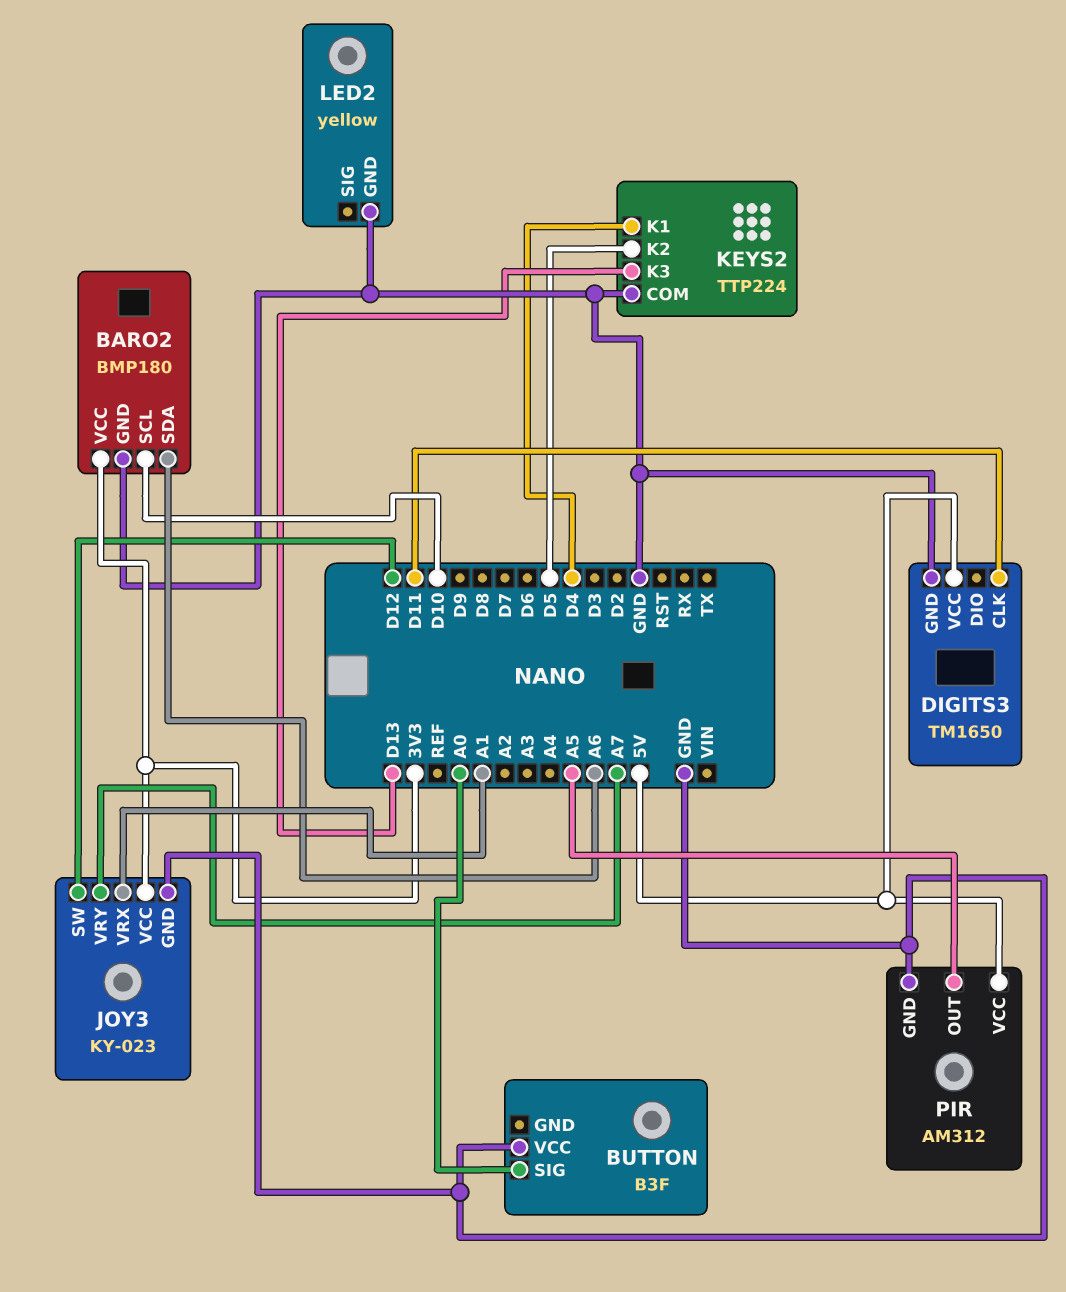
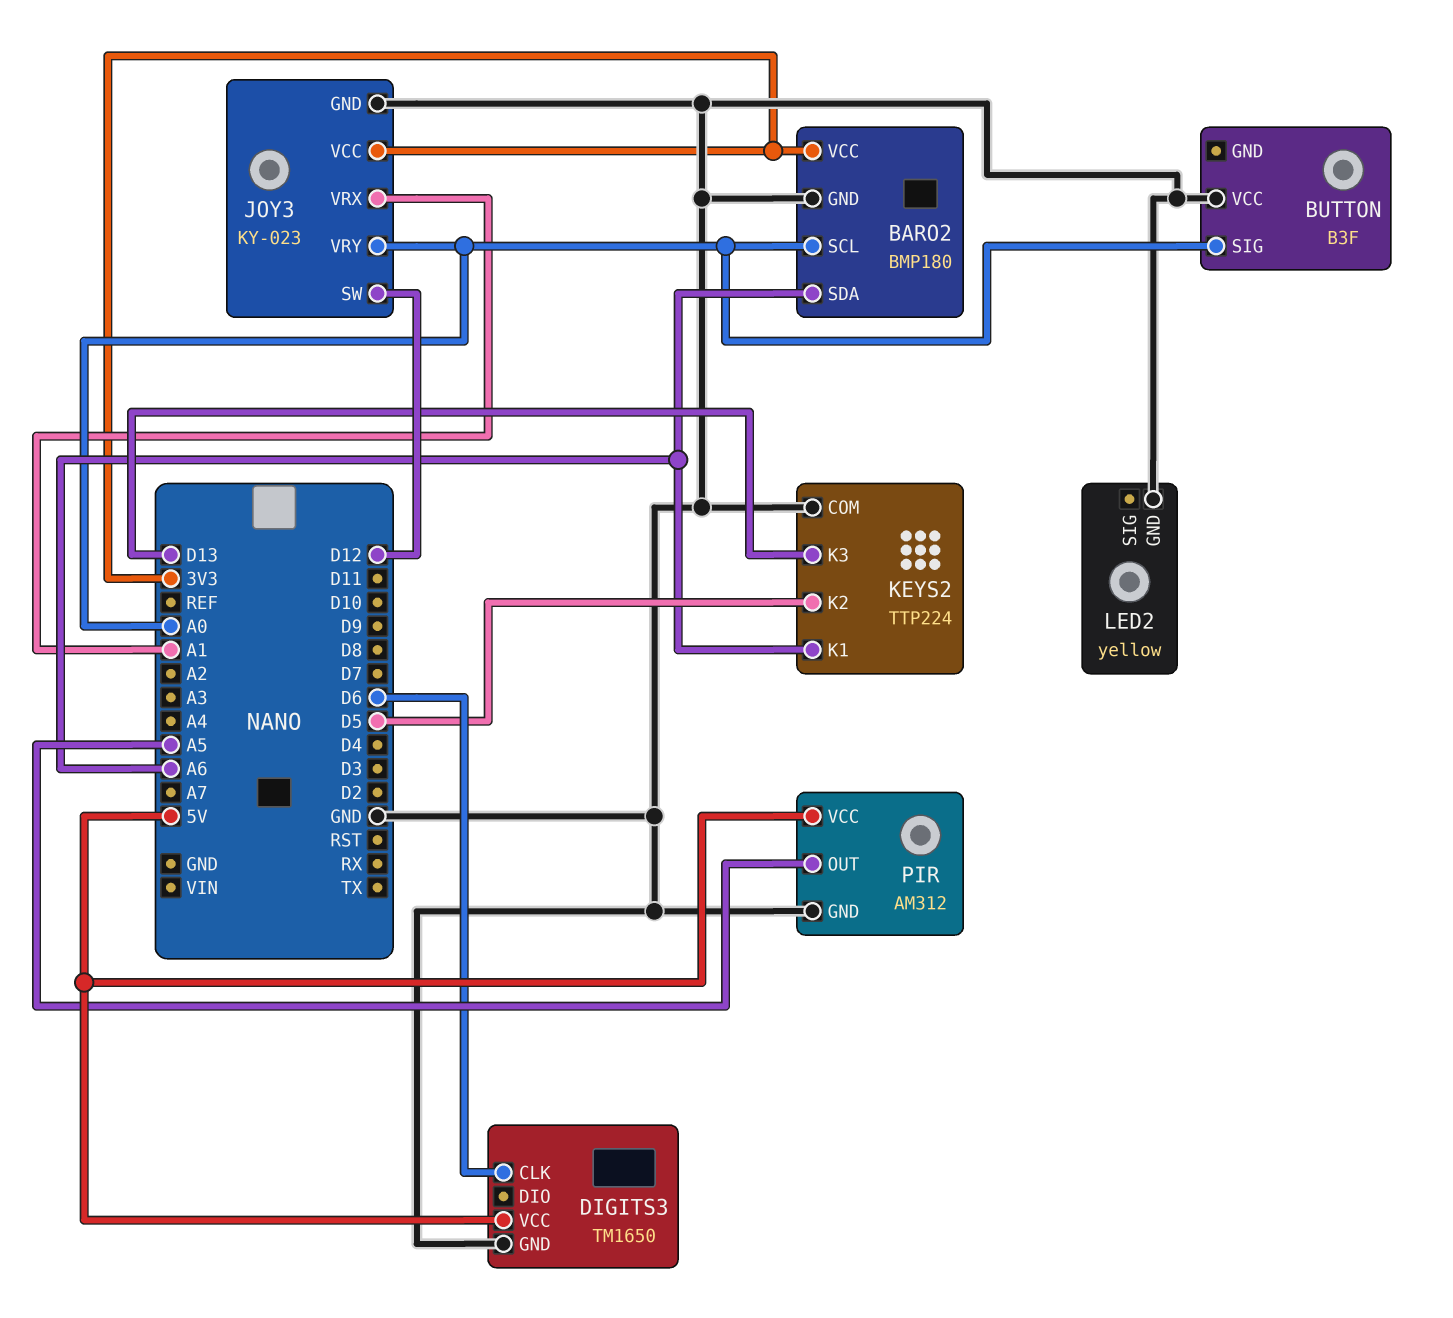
BARO2 pin SCL: D10 -> A0
DIGITS3 pin CLK: D11 -> D6
JOY3 pin VRY: A7 -> A0
KEYS2 pin K1: D4 -> A6

